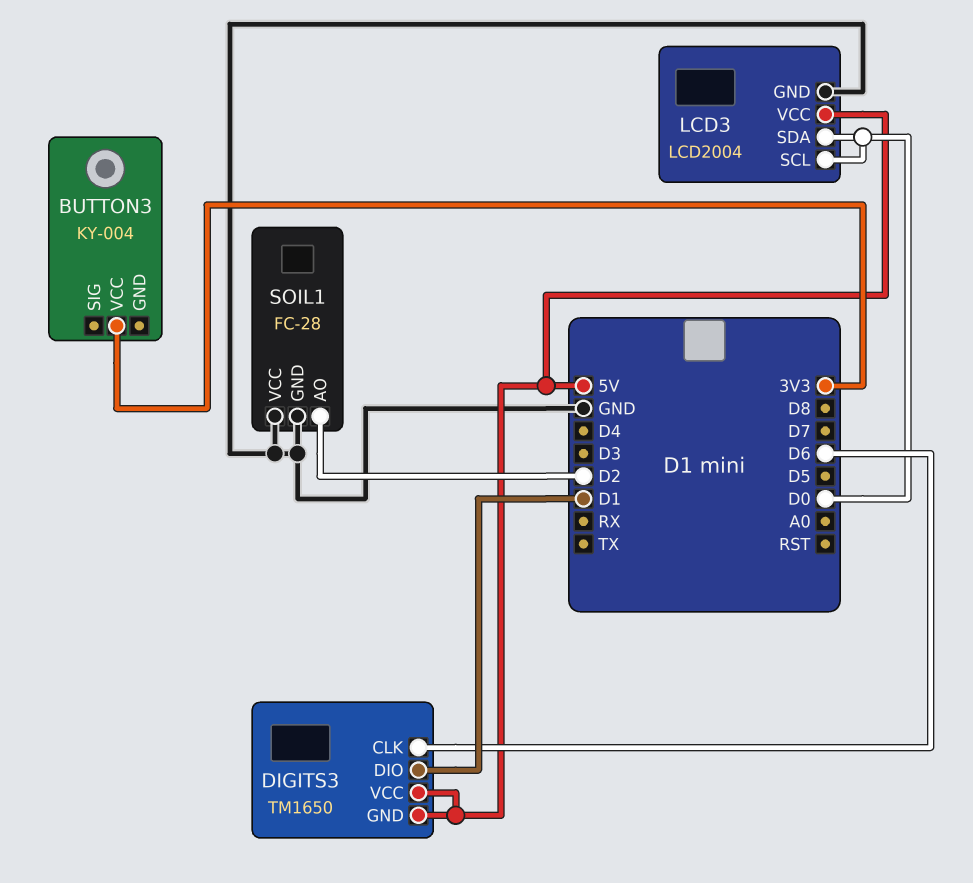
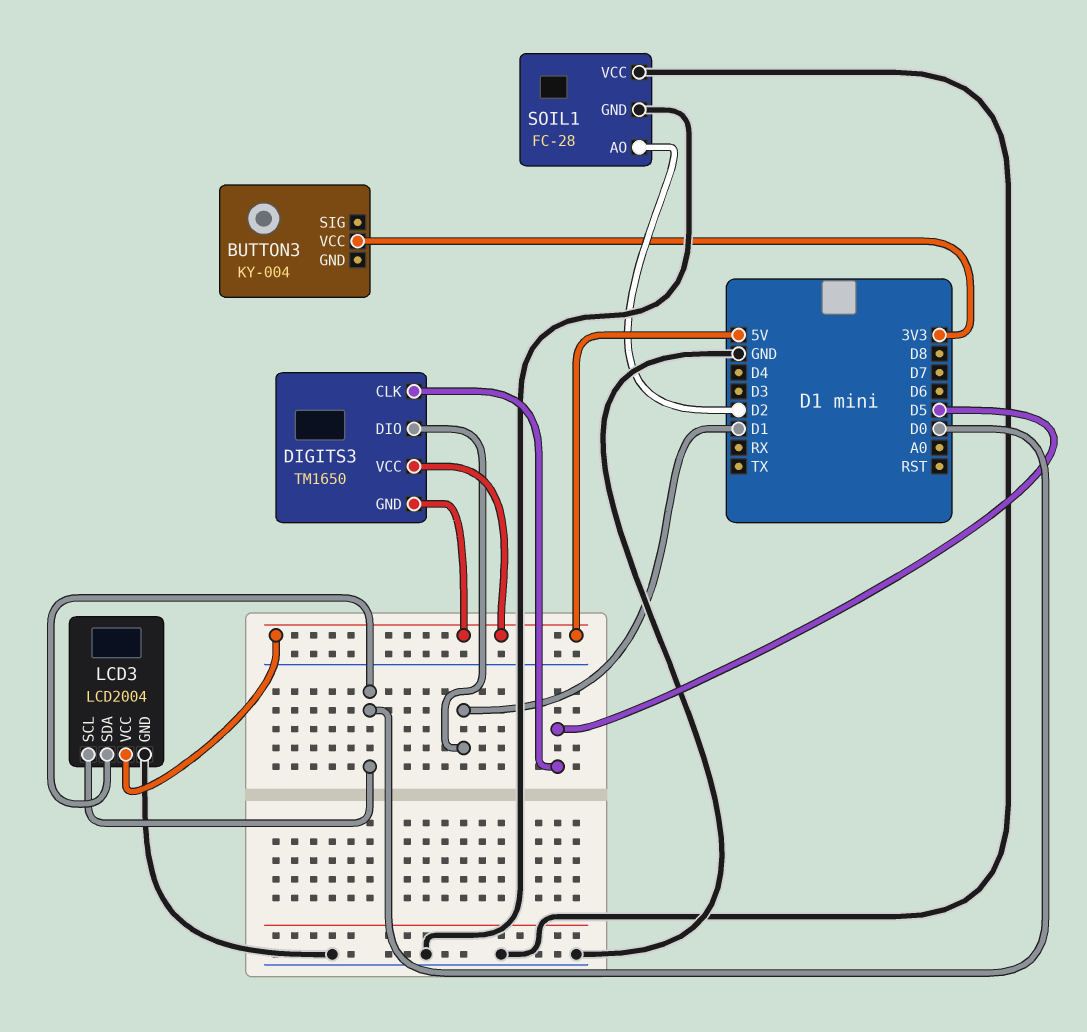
DIGITS3 pin CLK: D6 -> D5

